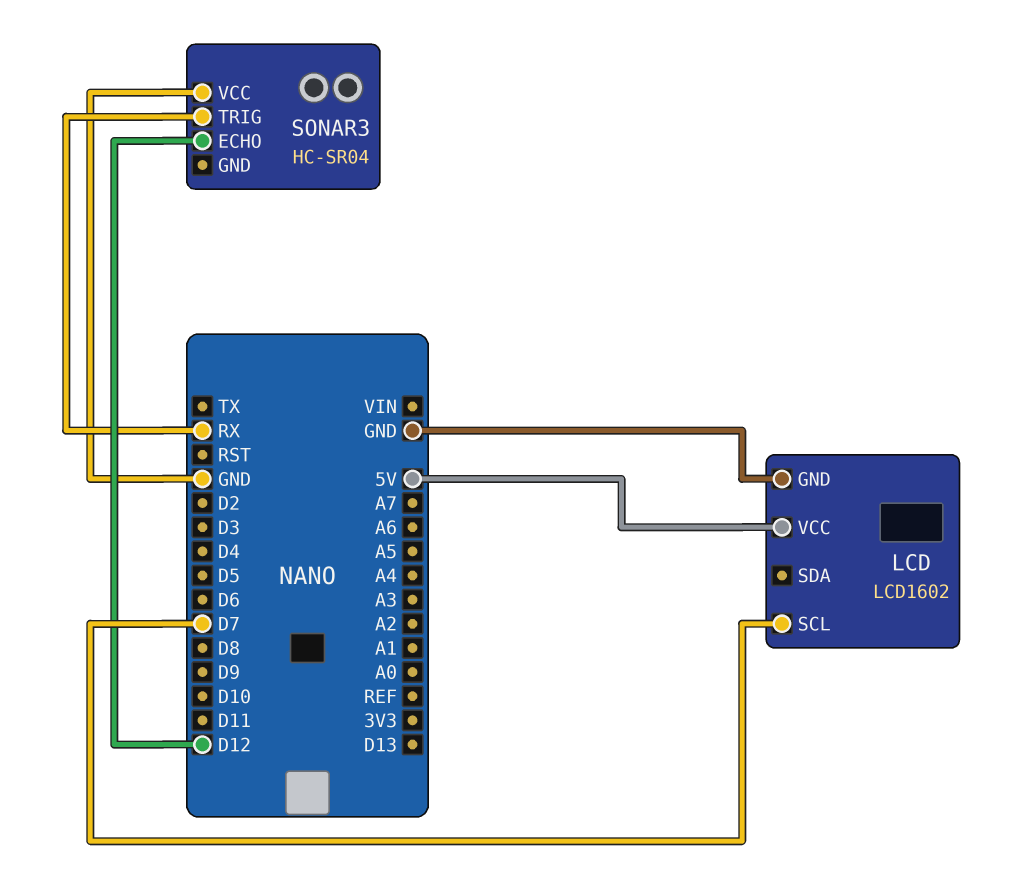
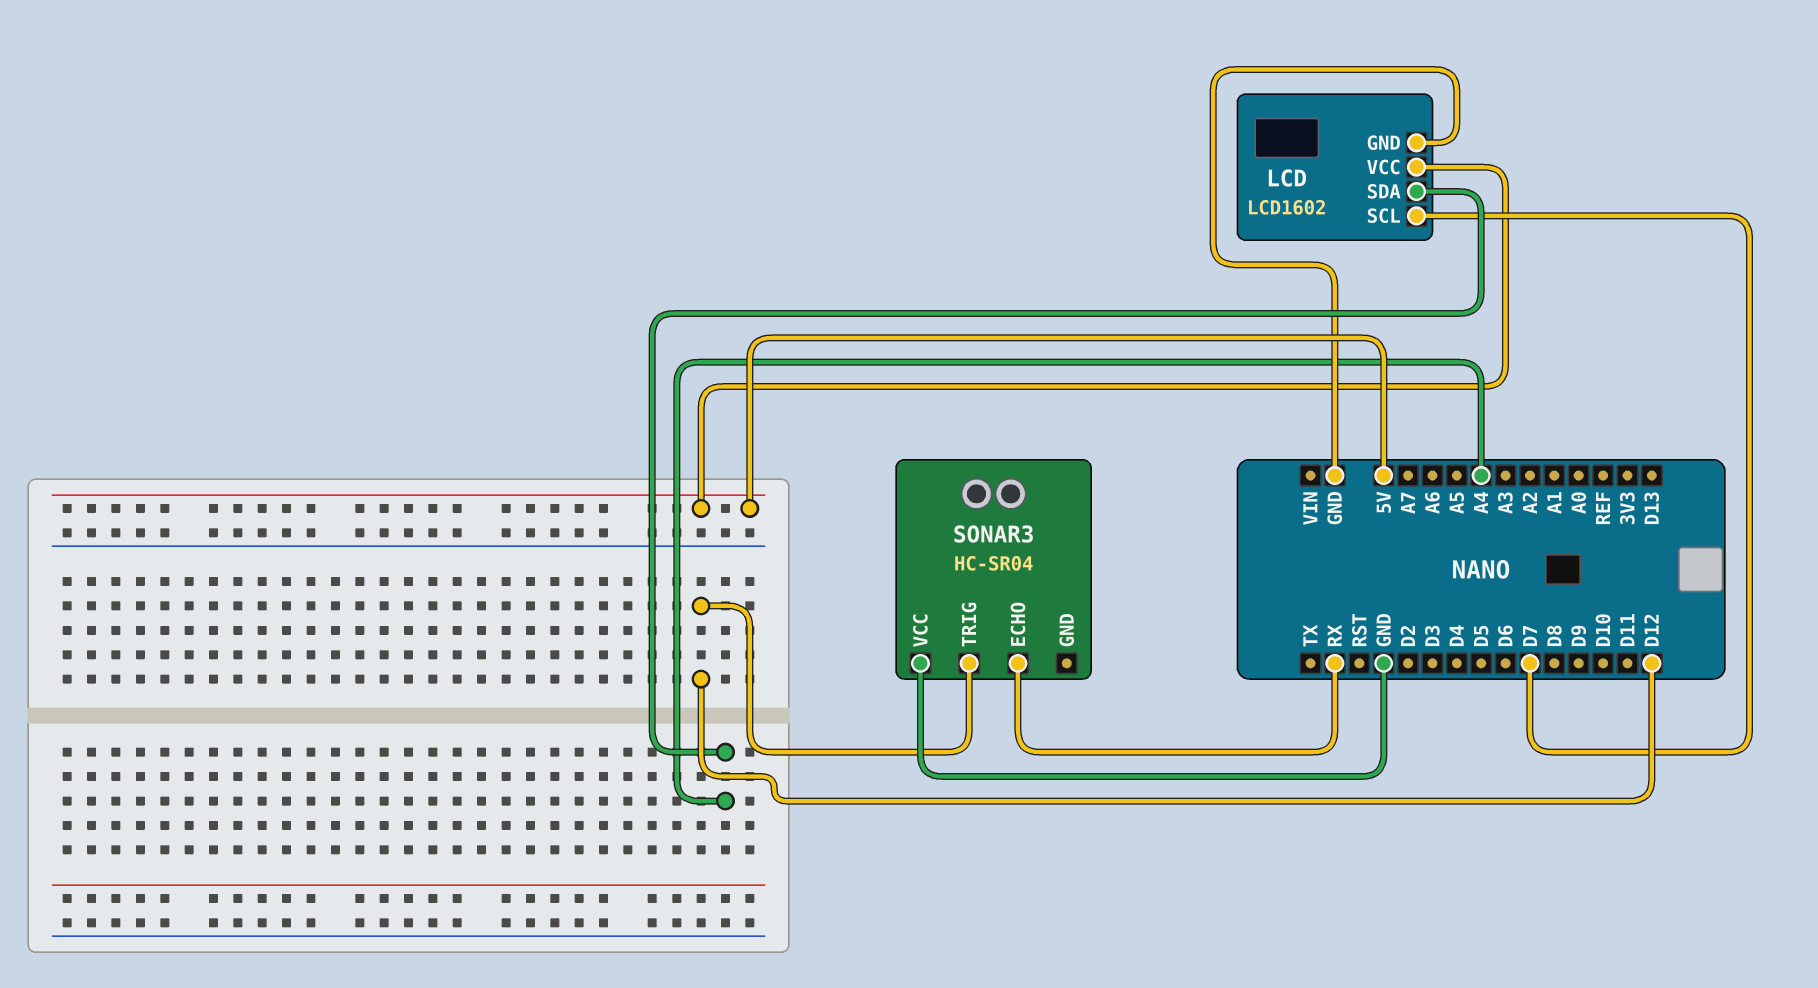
LCD pin SDA: none -> A4
SONAR3 pin ECHO: D12 -> RX
SONAR3 pin TRIG: RX -> D12

